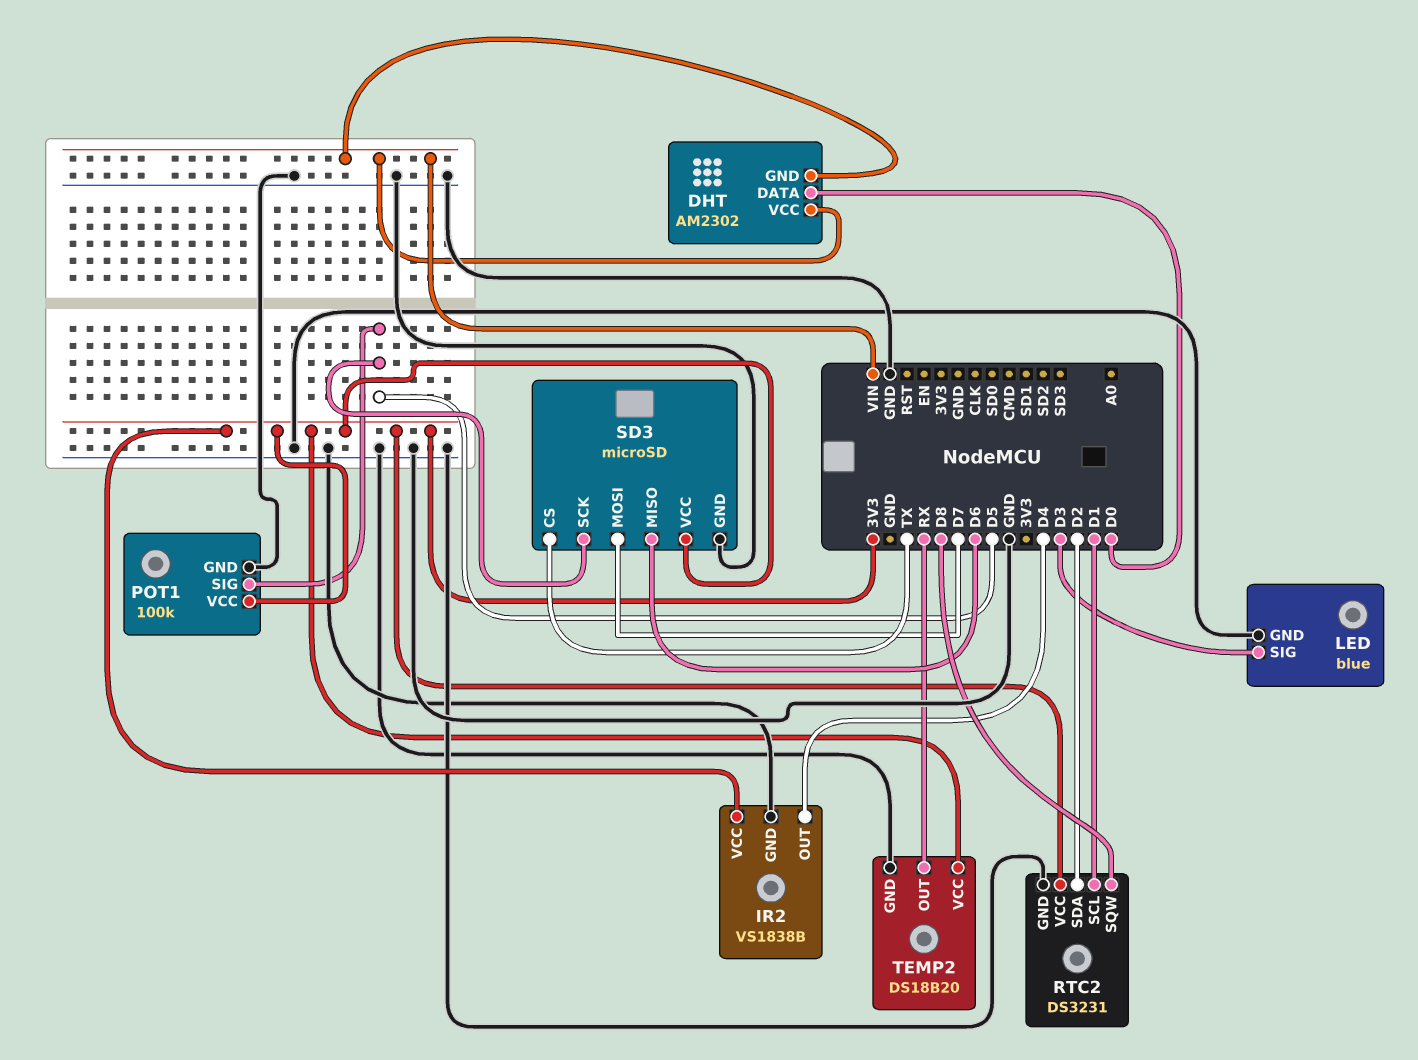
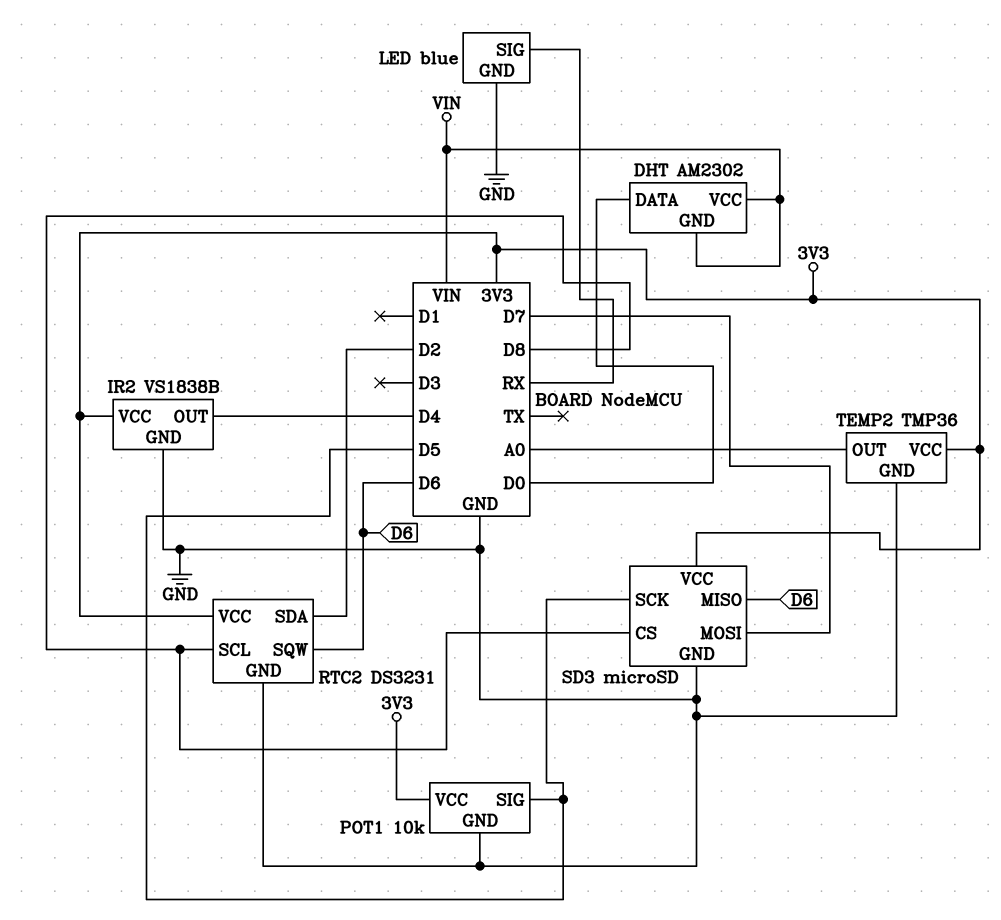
LED pin SIG: D3 -> RX
POT1: 100k -> 10k
RTC2 pin SCL: D1 -> D8
RTC2 pin SQW: D8 -> D6
SD3 pin CS: TX -> D8
TEMP2: DS18B20 -> TMP36
TEMP2 pin OUT: RX -> A0

